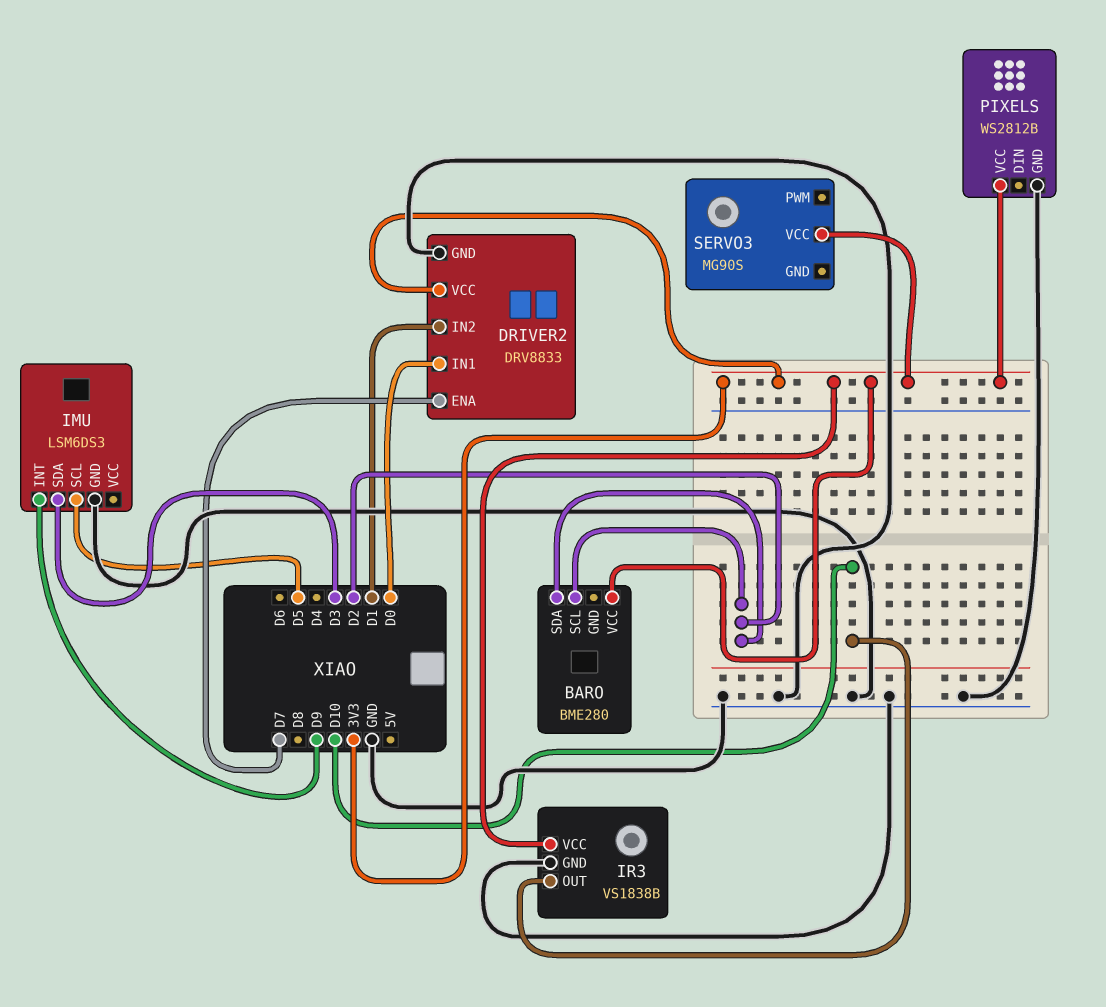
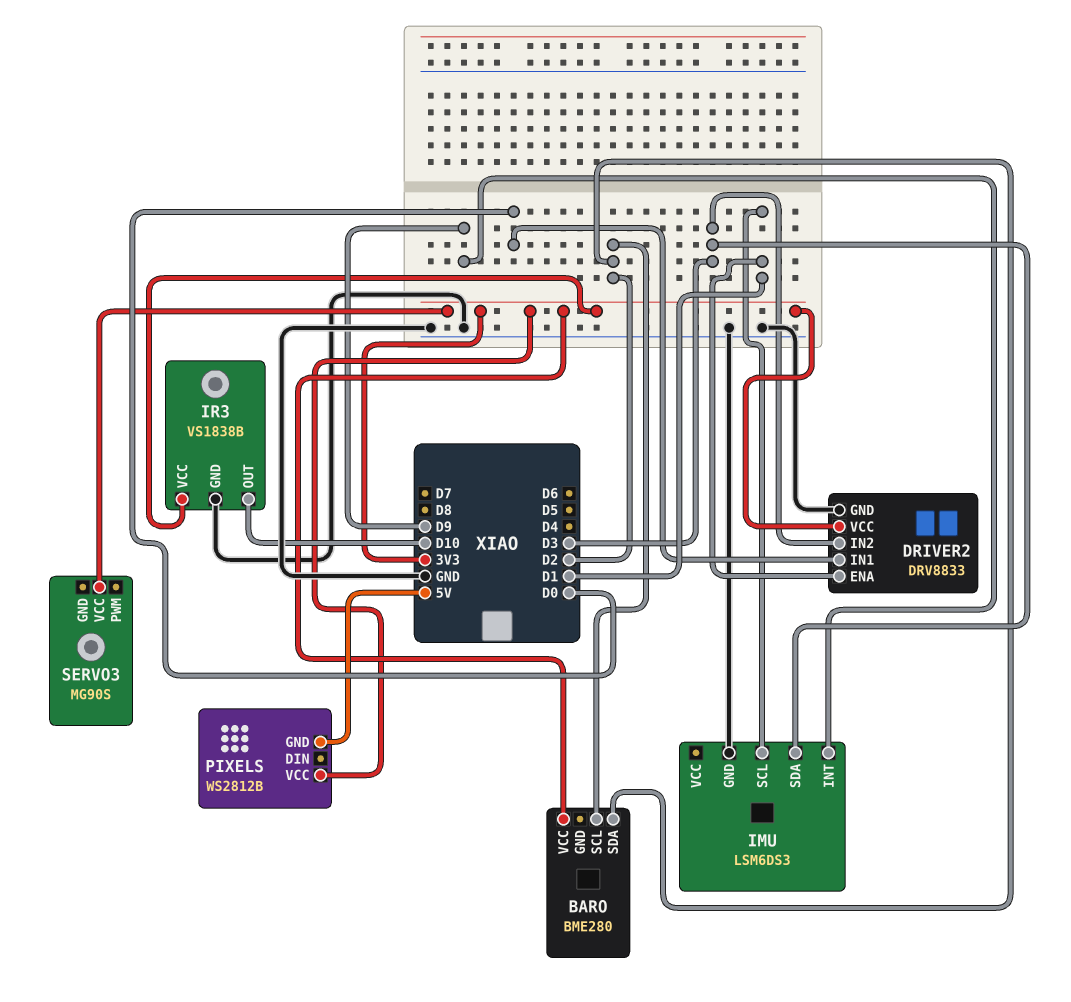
DRIVER2 pin ENA: D7 -> D1
DRIVER2 pin IN2: D1 -> D3
IMU pin SCL: D5 -> D1
PIXELS pin GND: GND -> 5V

